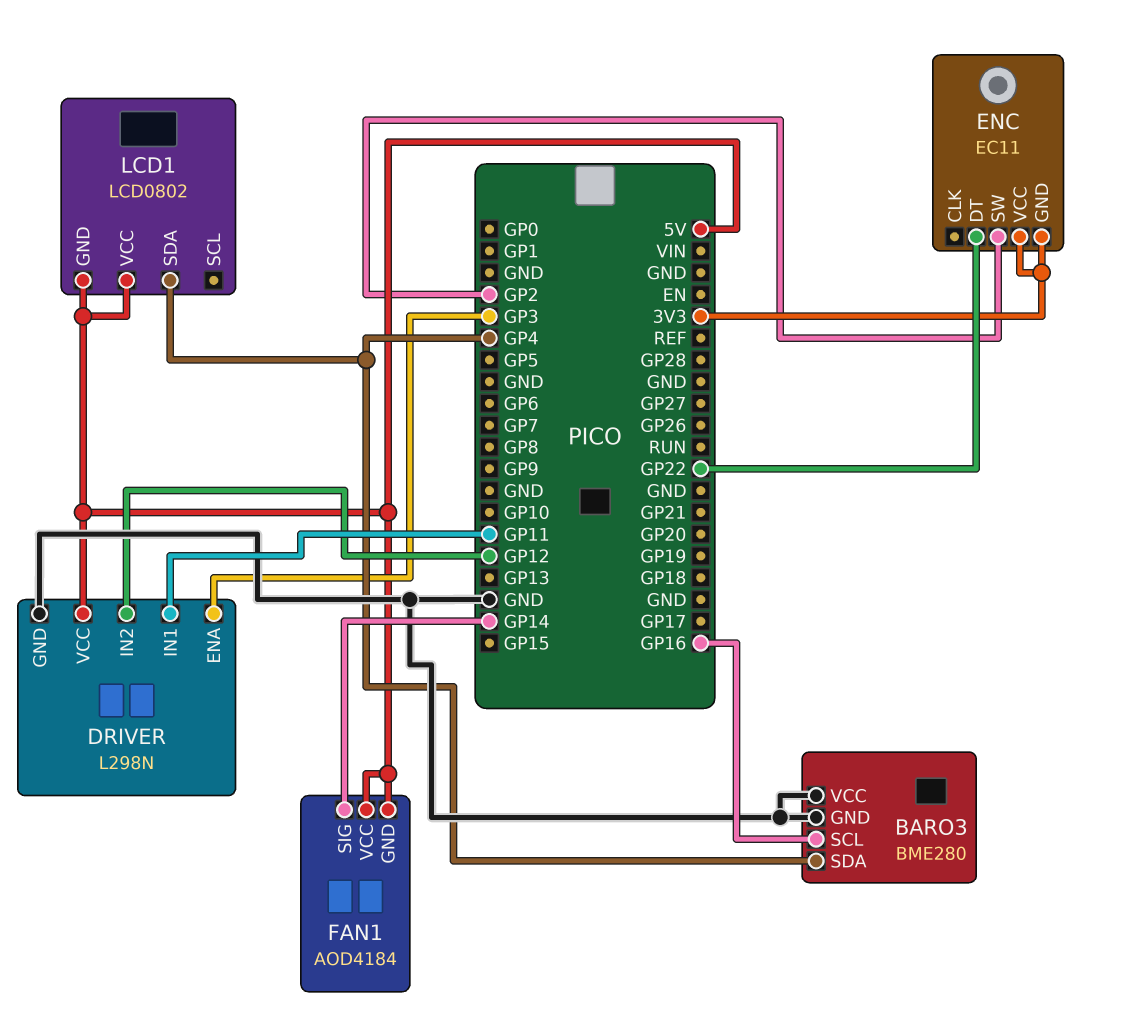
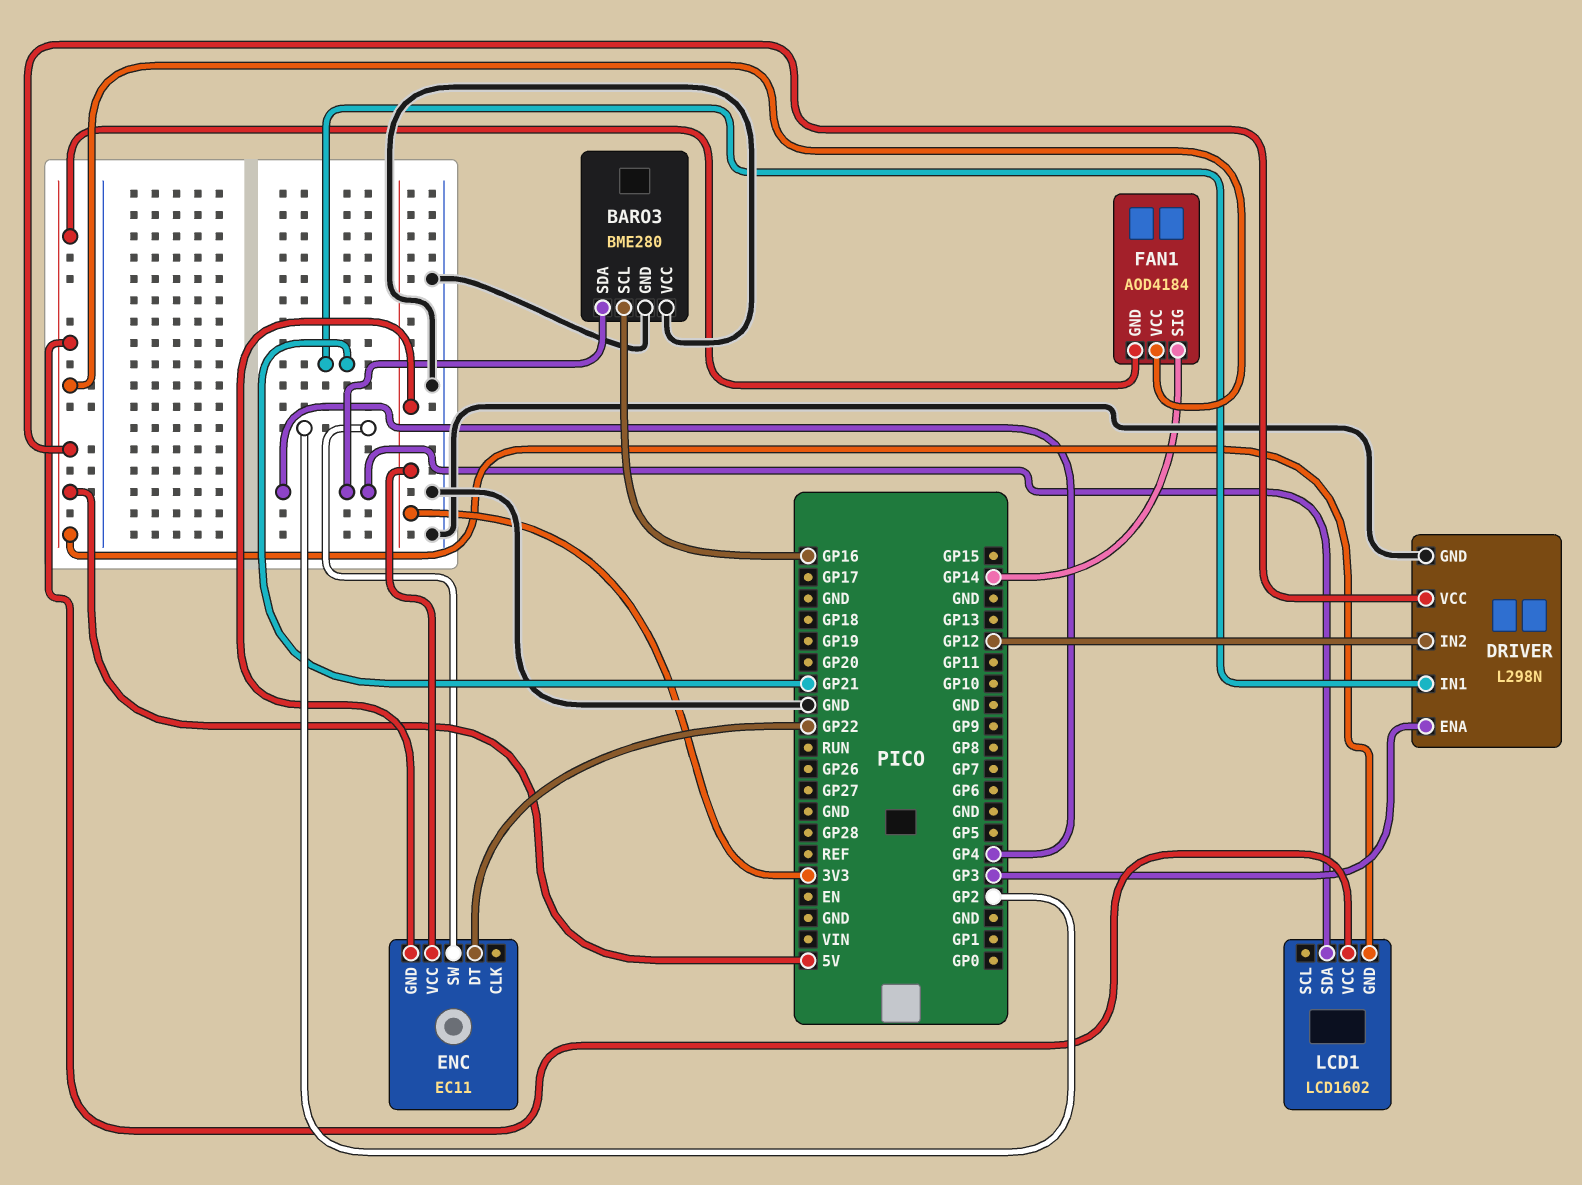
DRIVER pin IN1: GP11 -> GP21
LCD1: LCD0802 -> LCD1602

